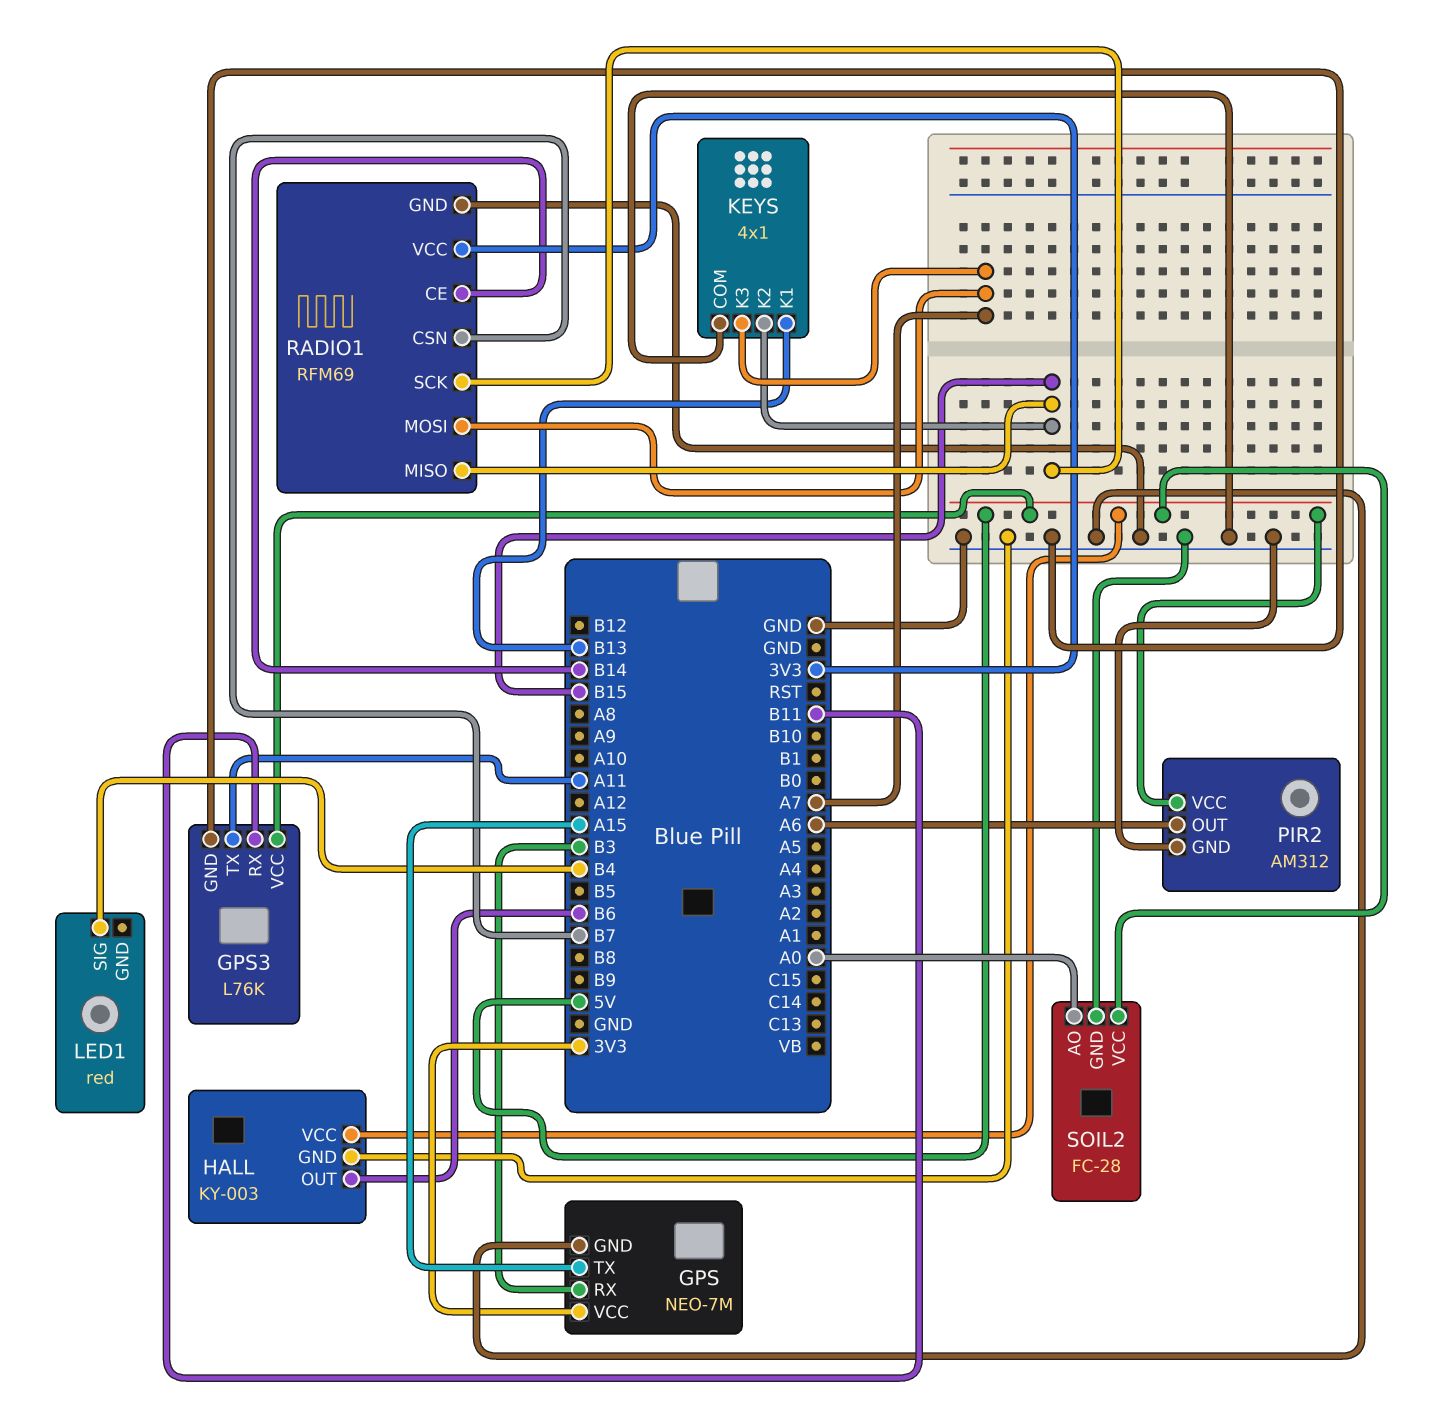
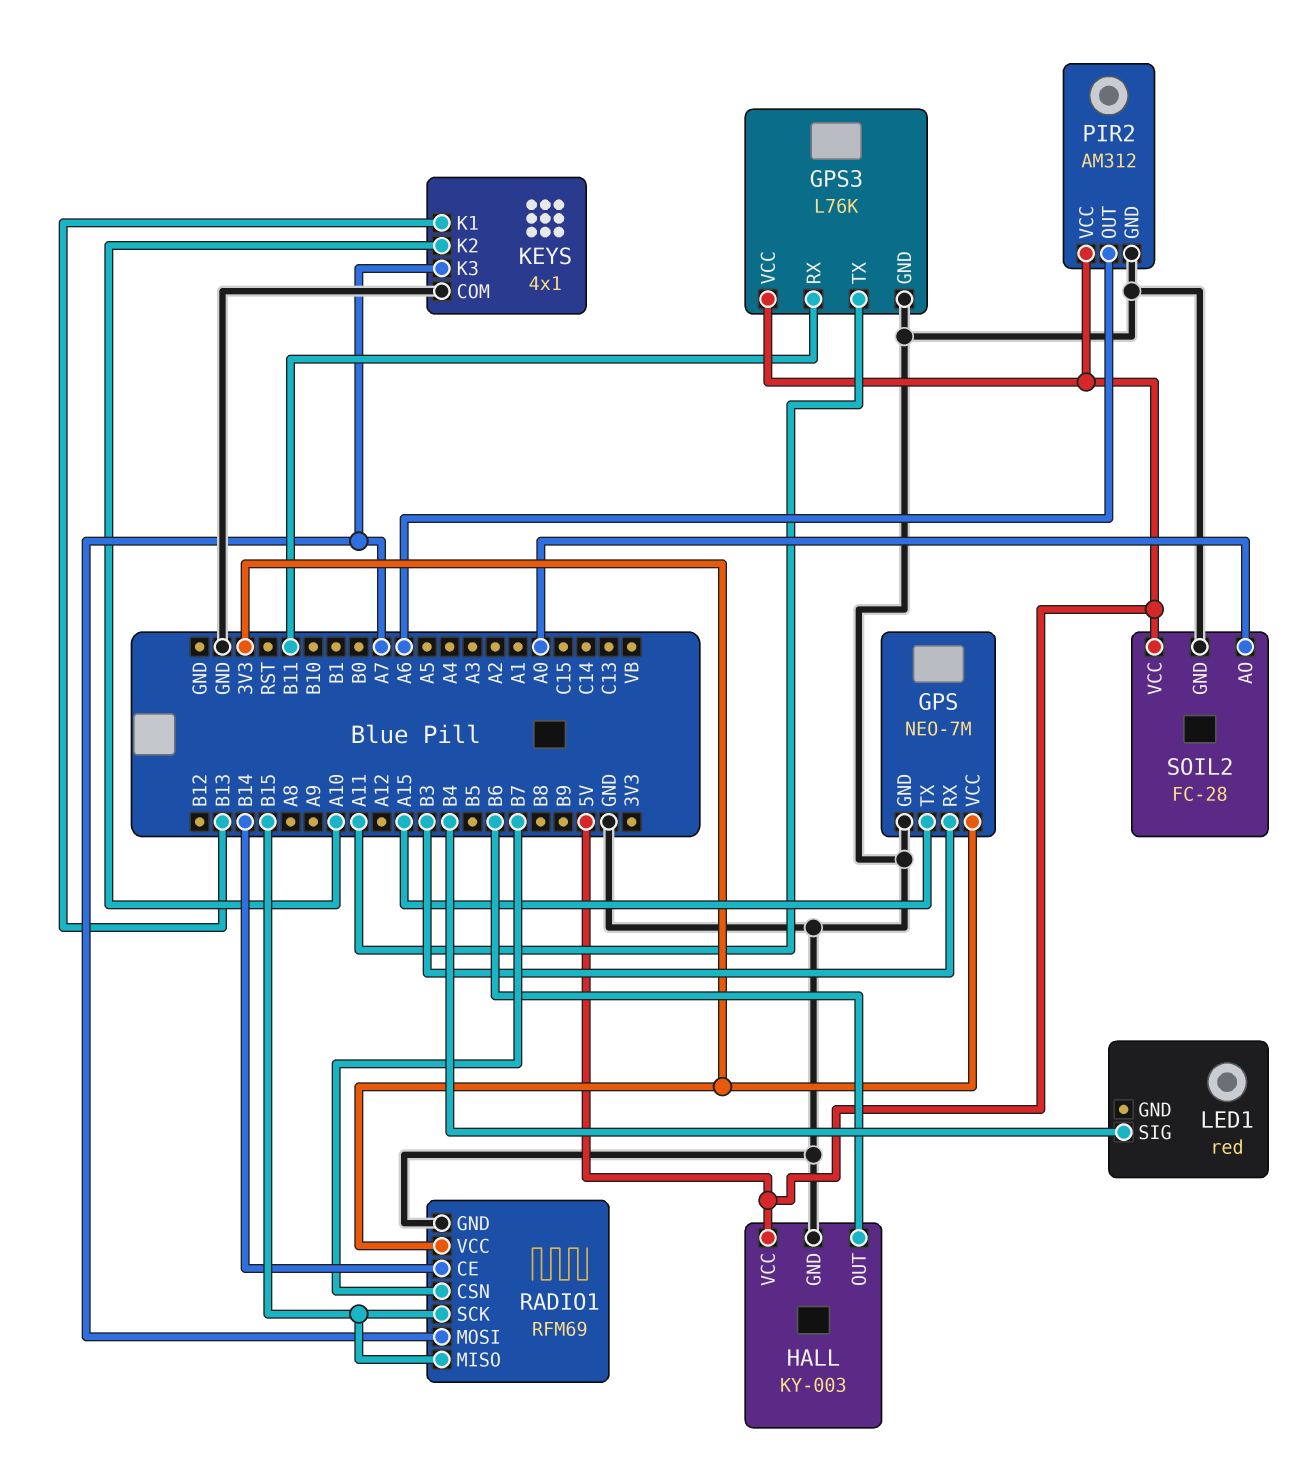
KEYS pin K2: B15 -> A10

